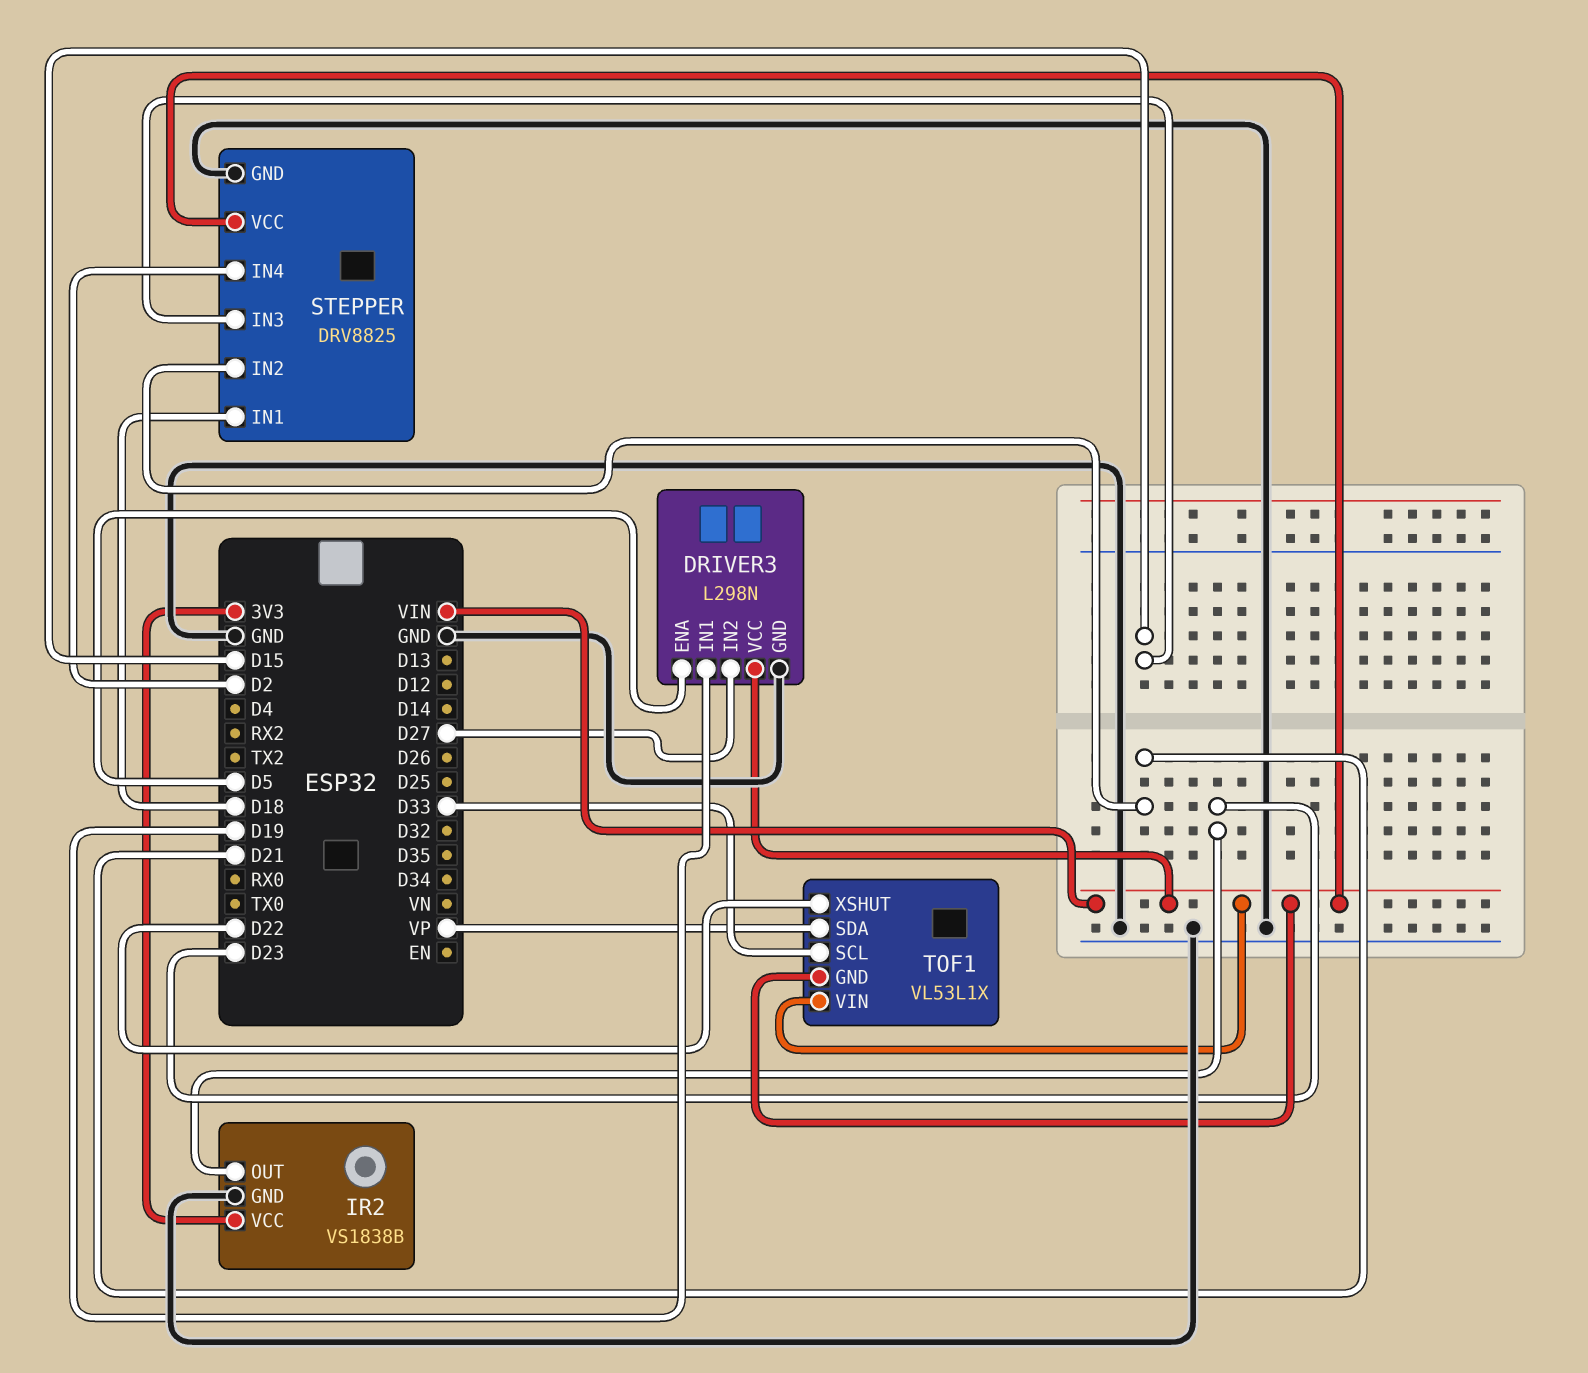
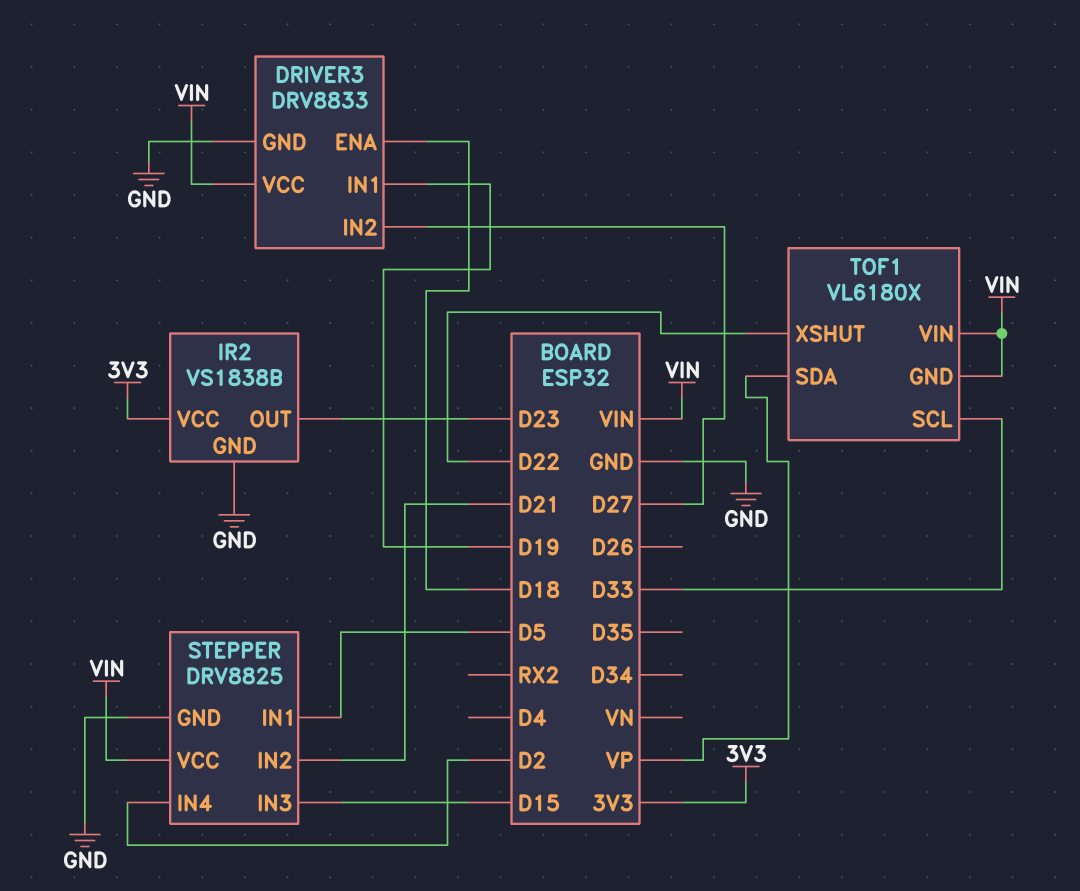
DRIVER3: L298N -> DRV8833
DRIVER3 pin ENA: D5 -> D18
STEPPER pin IN1: D18 -> D5
TOF1: VL53L1X -> VL6180X

